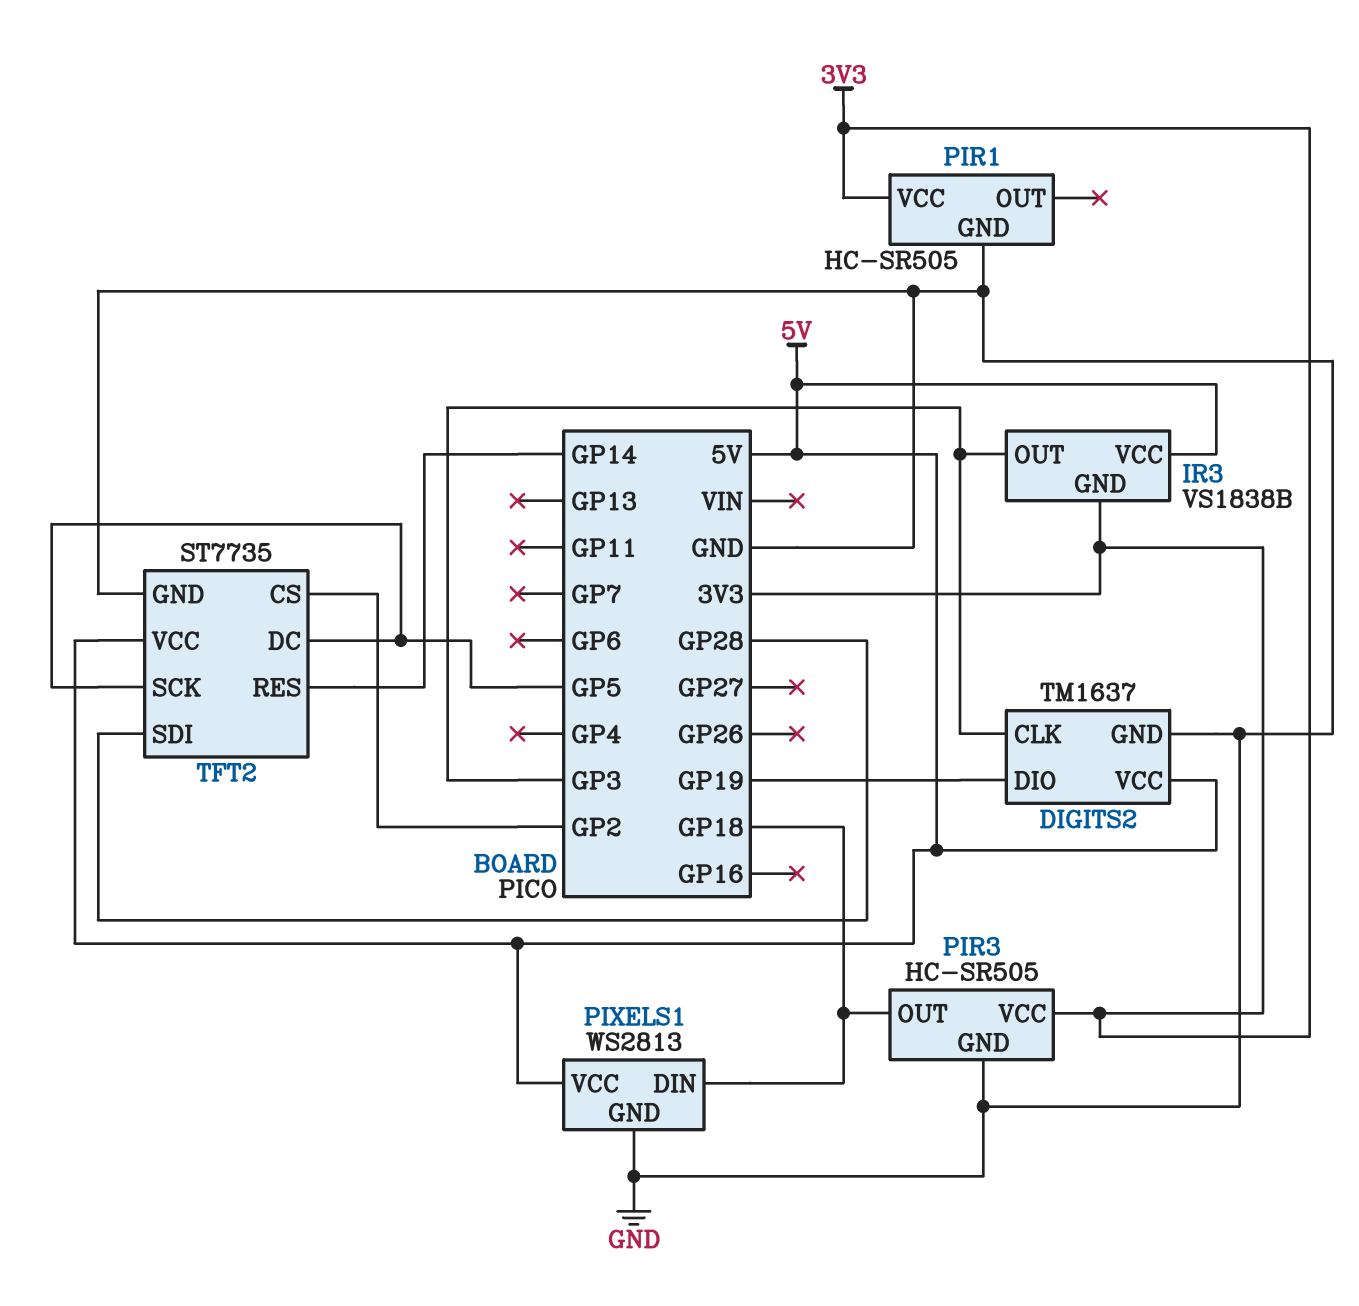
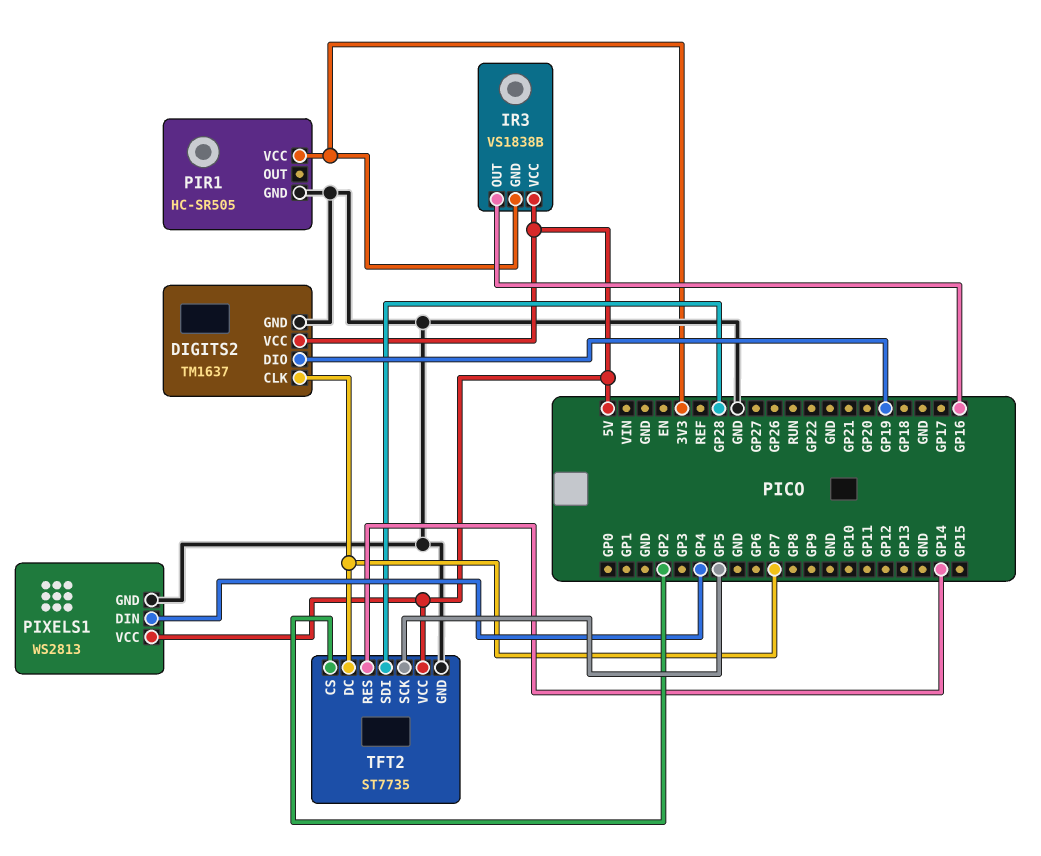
DIGITS2 pin CLK: GP3 -> GP7
IR3 pin OUT: GP3 -> GP16
PIR3: HC-SR505 -> none
PIR3 pin GND: GND -> none
PIR3 pin OUT: GP18 -> none
PIR3 pin VCC: 3V3 -> none
PIXELS1 pin DIN: GP18 -> GP4
TFT2 pin DC: GP5 -> GP7

